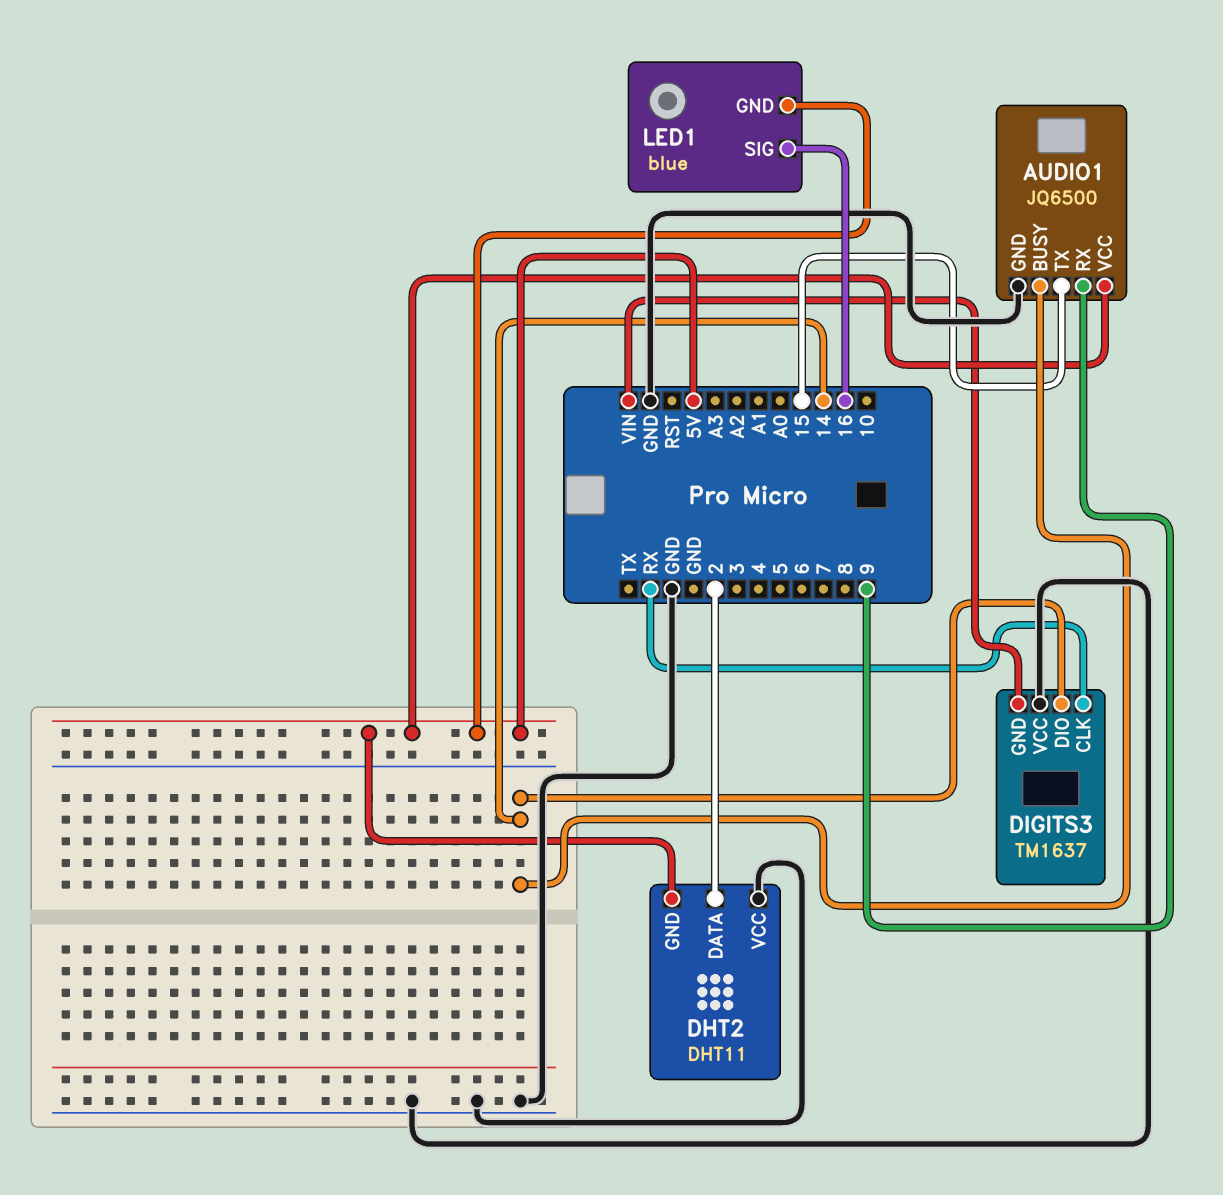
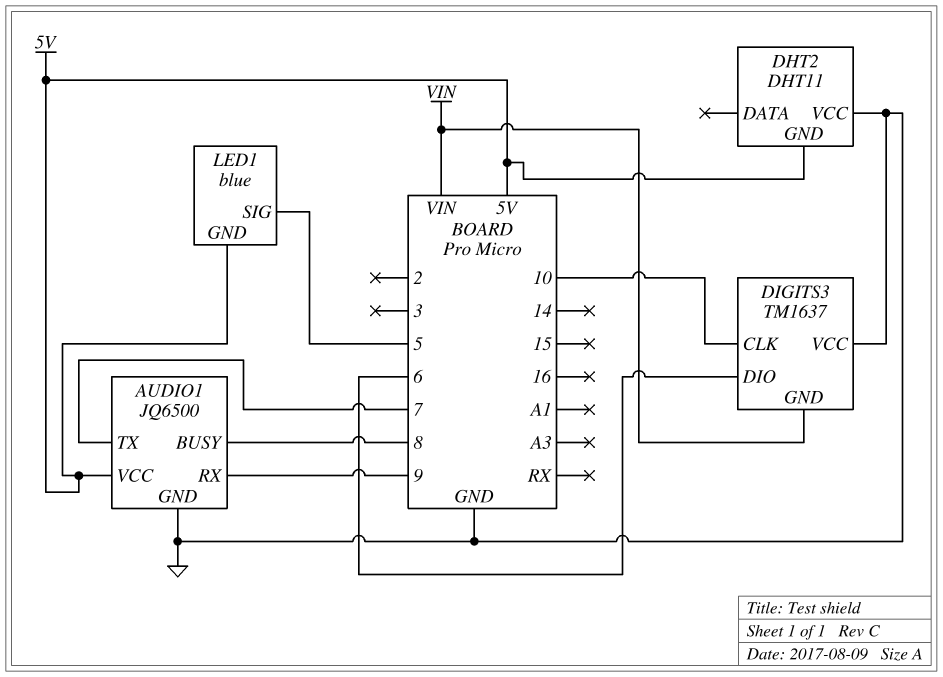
AUDIO1 pin BUSY: 14 -> 8
AUDIO1 pin TX: 15 -> 7
DHT2 pin DATA: 2 -> none
DIGITS3 pin CLK: RX -> 10
DIGITS3 pin DIO: 14 -> 6
LED1 pin SIG: 16 -> 5

